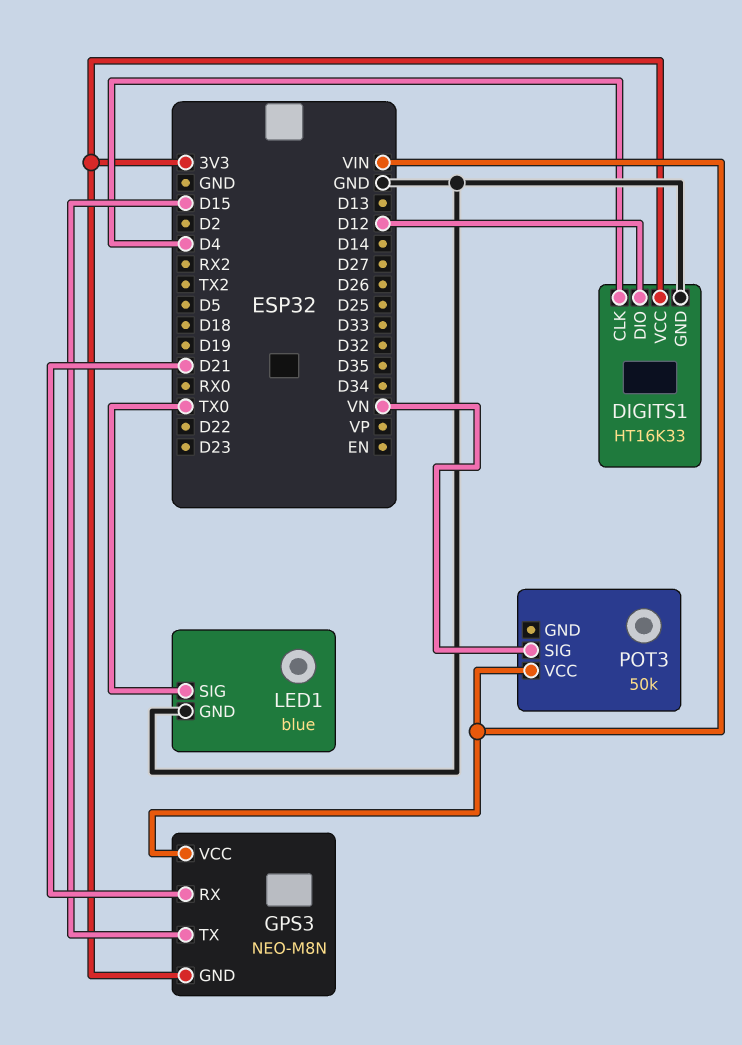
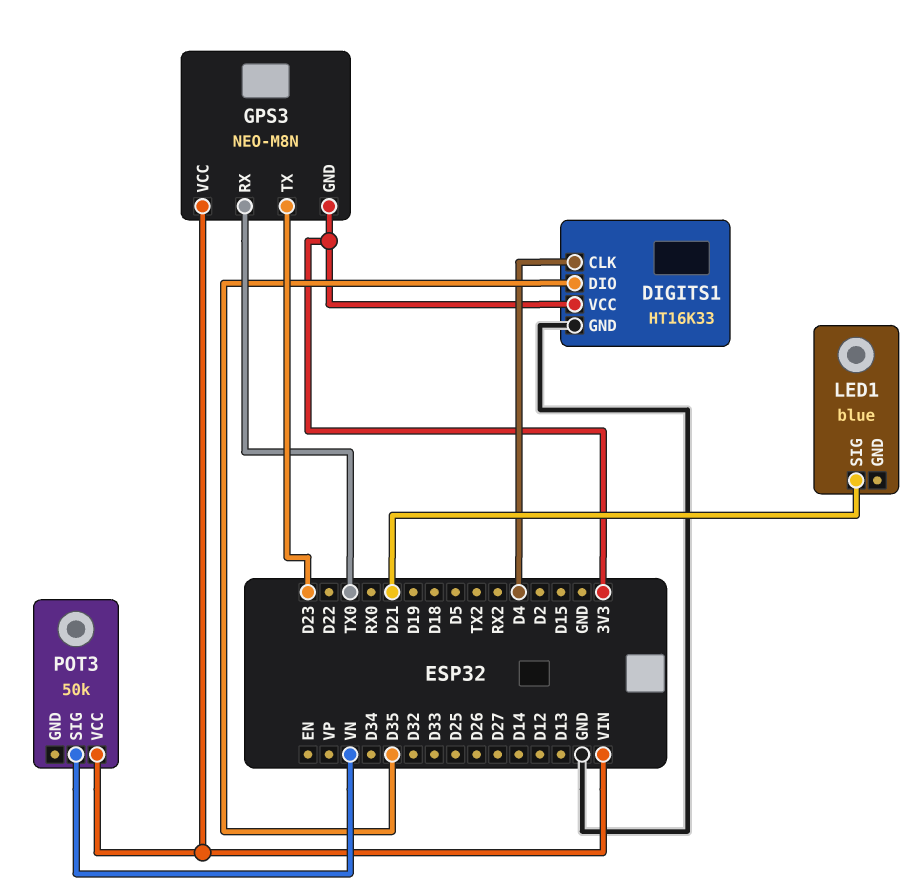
DIGITS1 pin DIO: D12 -> D35
GPS3 pin RX: D21 -> TX0
GPS3 pin TX: D15 -> D23
LED1 pin GND: GND -> none
LED1 pin SIG: TX0 -> D21

